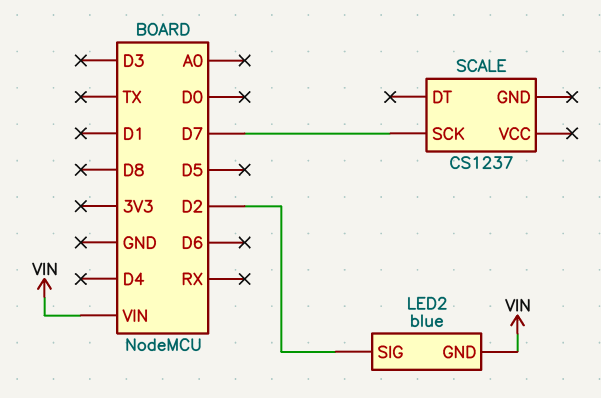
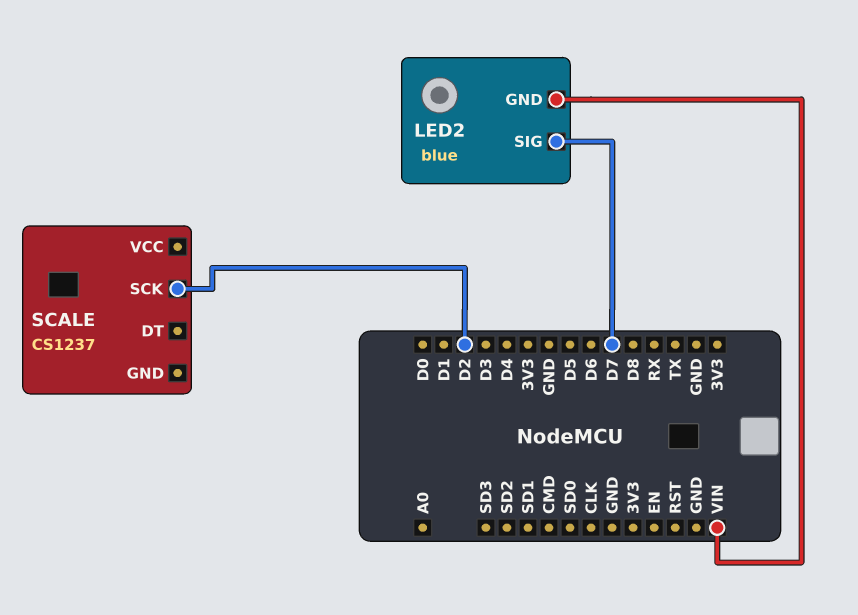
LED2 pin SIG: D2 -> D7
SCALE pin SCK: D7 -> D2

